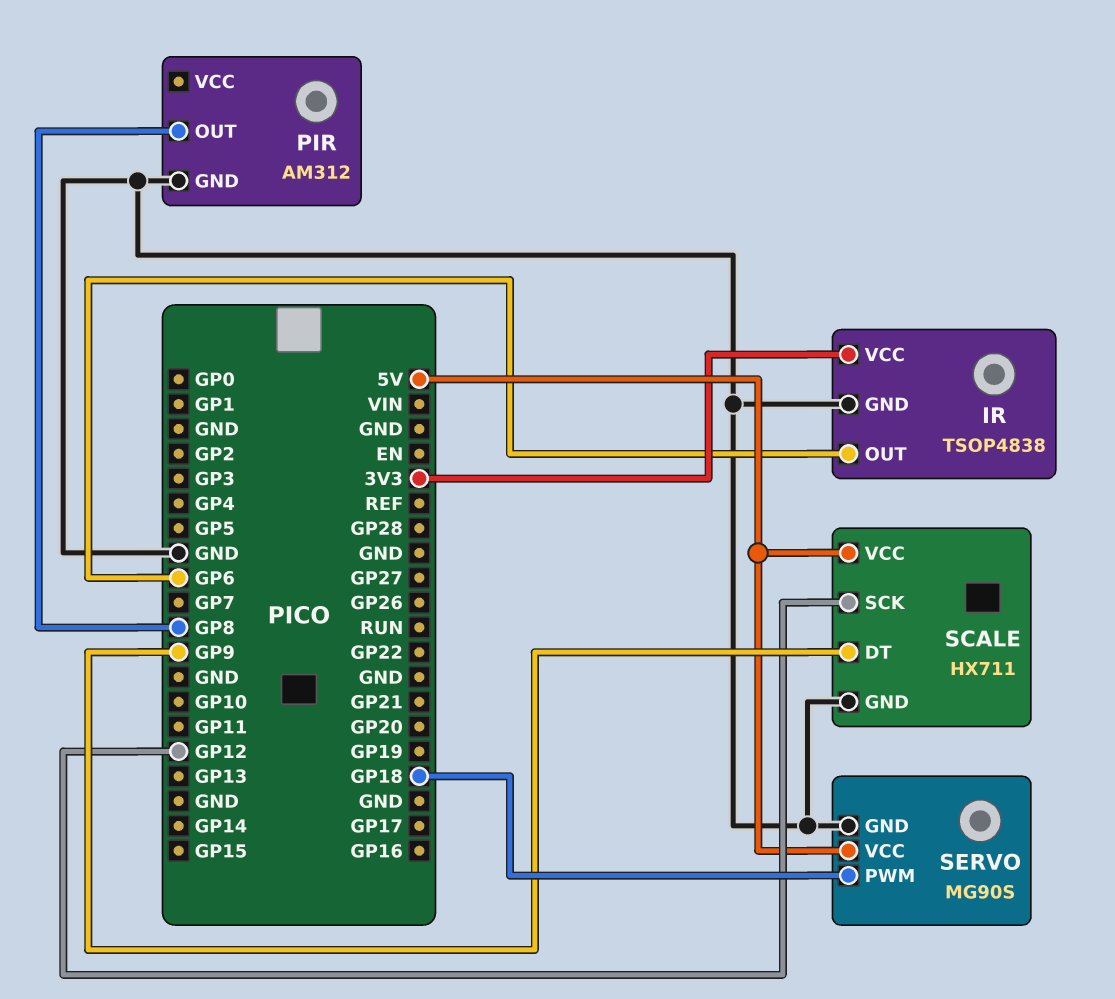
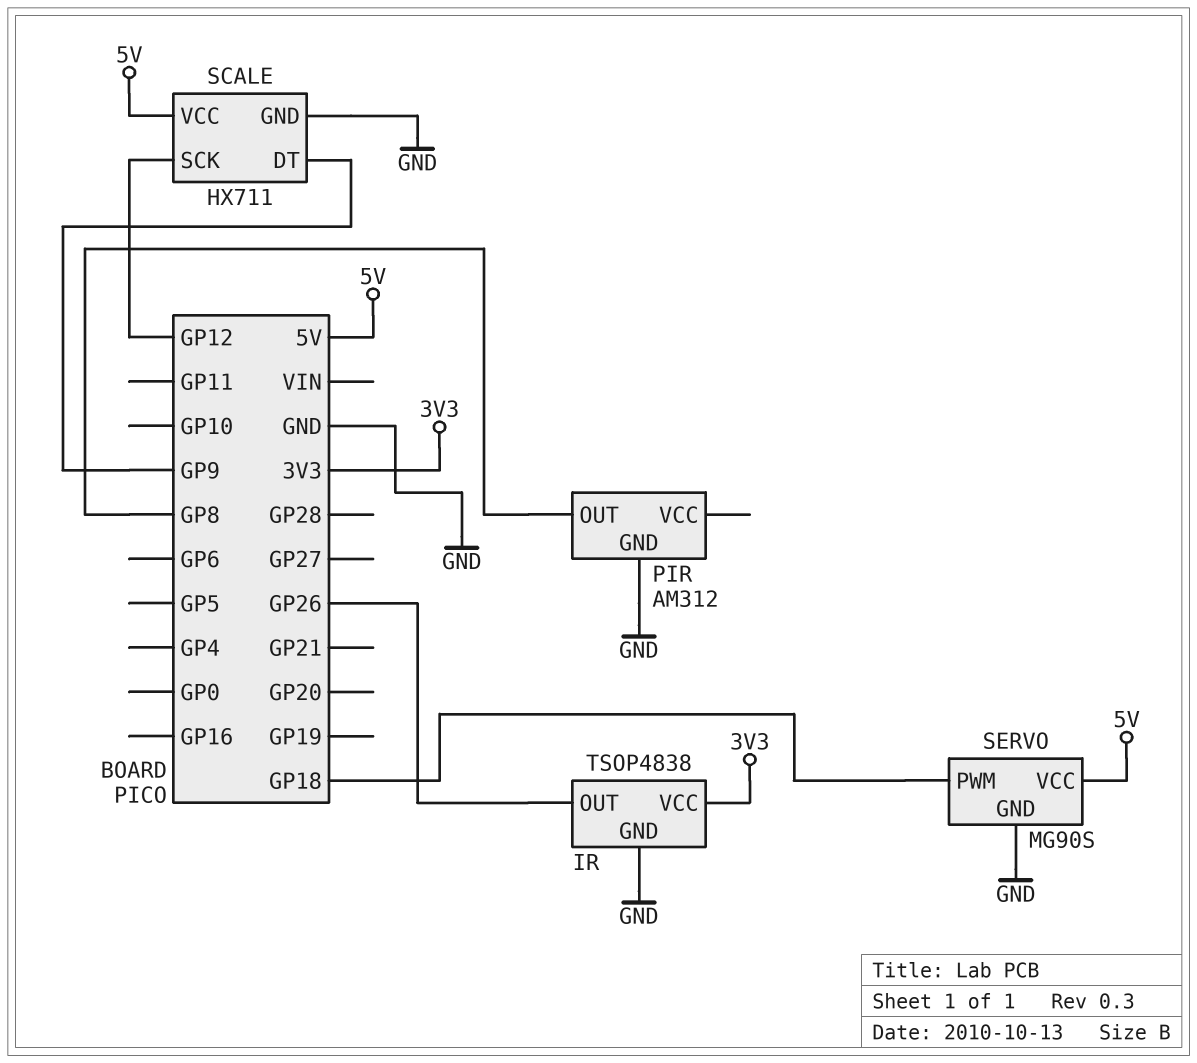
IR pin OUT: GP6 -> GP26

